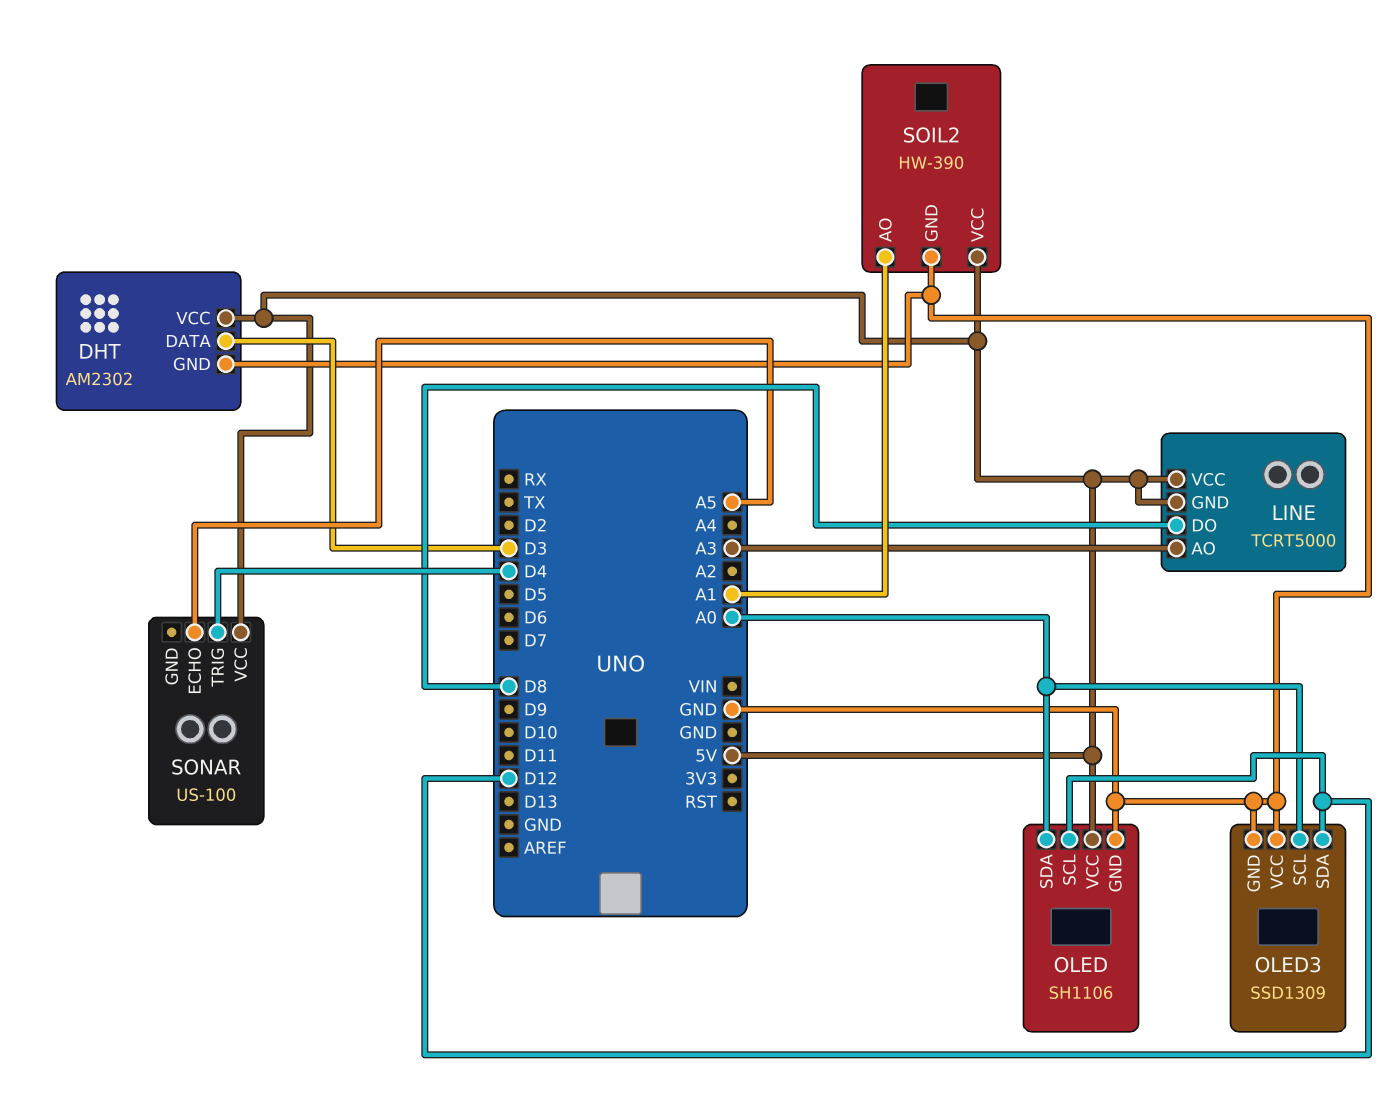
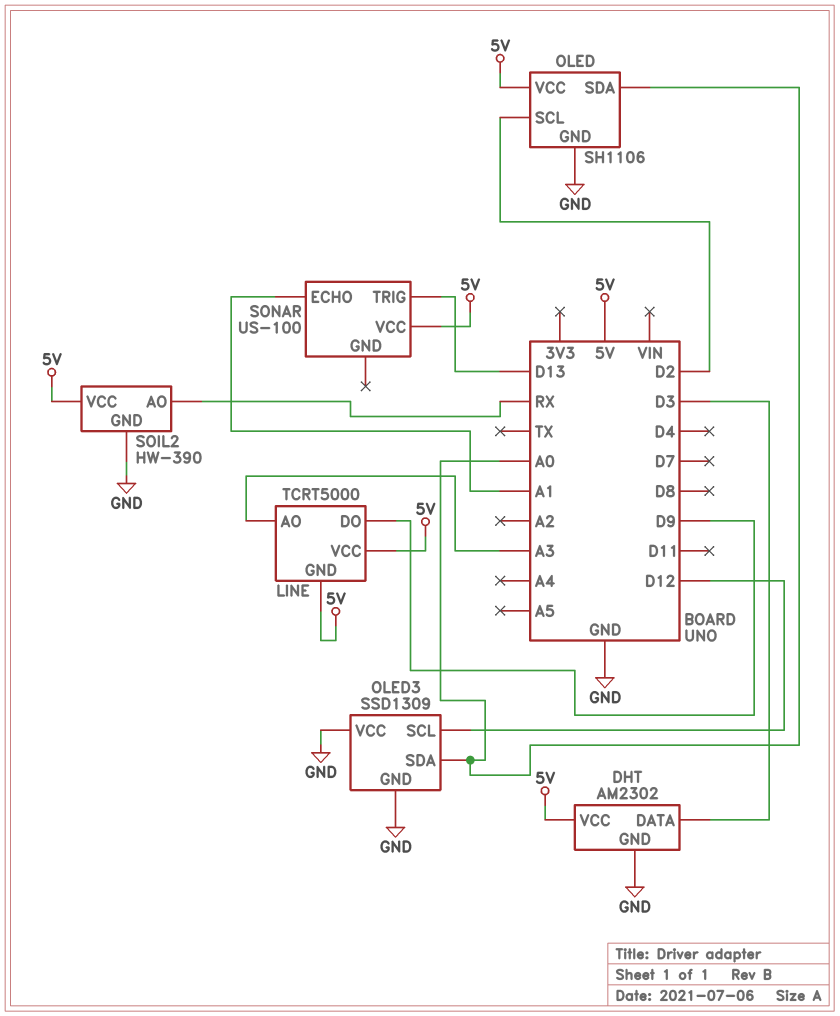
LINE pin DO: D8 -> D9
OLED pin SCL: D12 -> D2
OLED3 pin SCL: A0 -> D12
OLED3 pin SDA: D12 -> A0
SOIL2 pin AO: A1 -> RX
SONAR pin ECHO: A5 -> A1
SONAR pin TRIG: D4 -> D13

